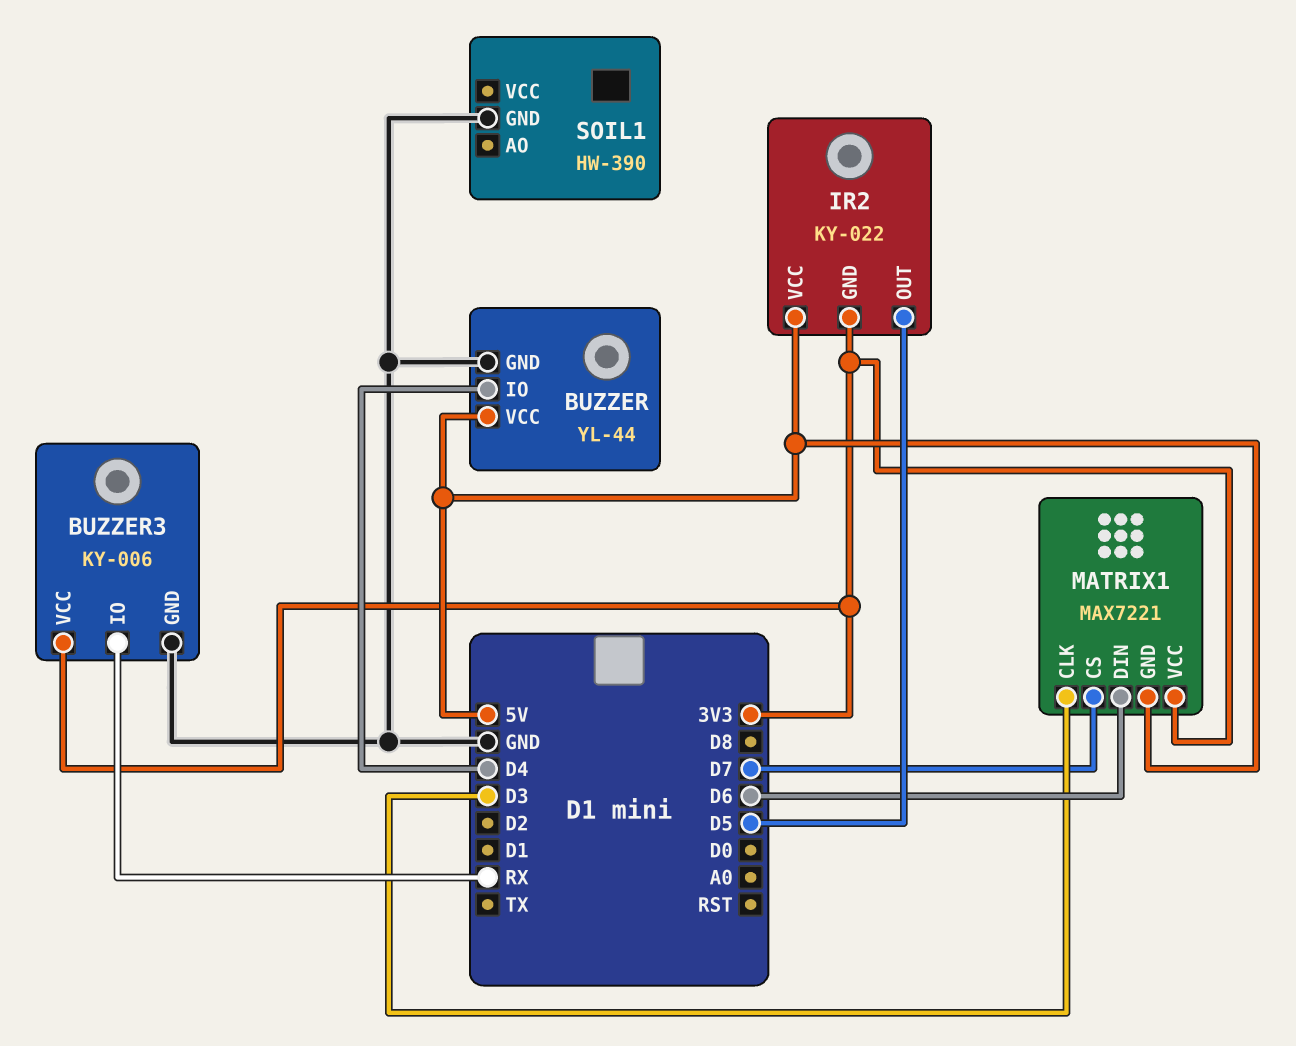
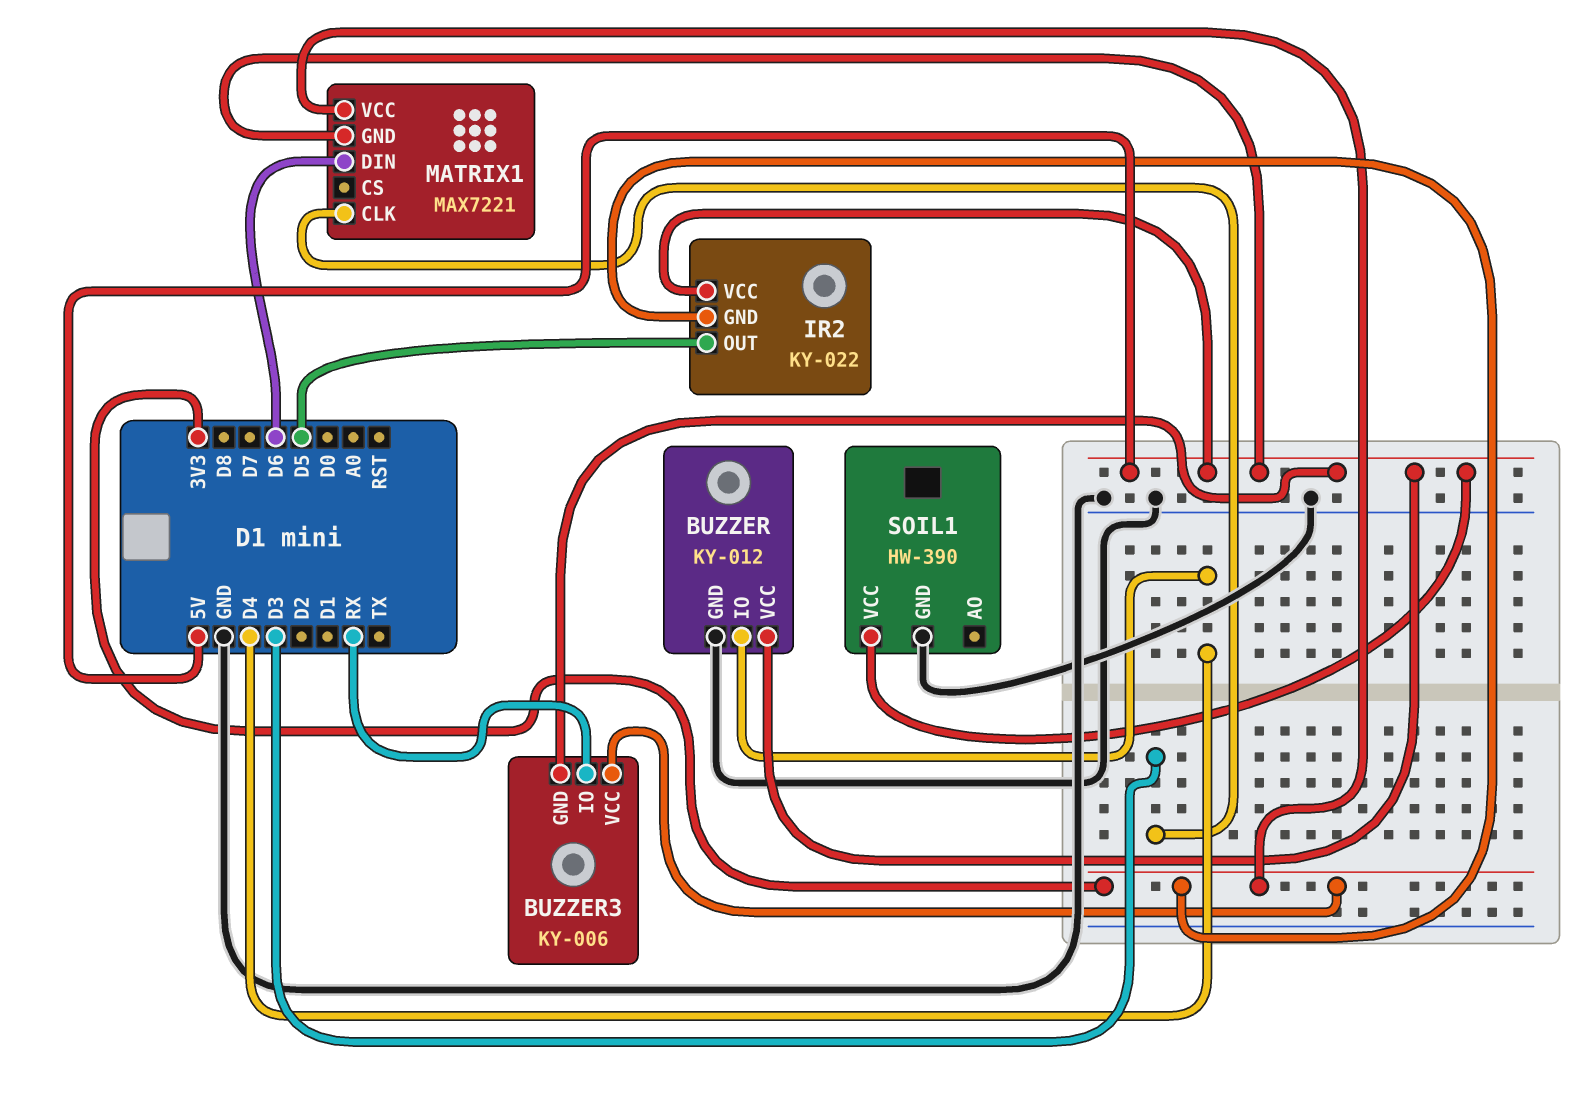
BUZZER: YL-44 -> KY-012
BUZZER3 pin GND: GND -> 5V
MATRIX1 pin CS: D7 -> none
SOIL1 pin VCC: none -> 5V

